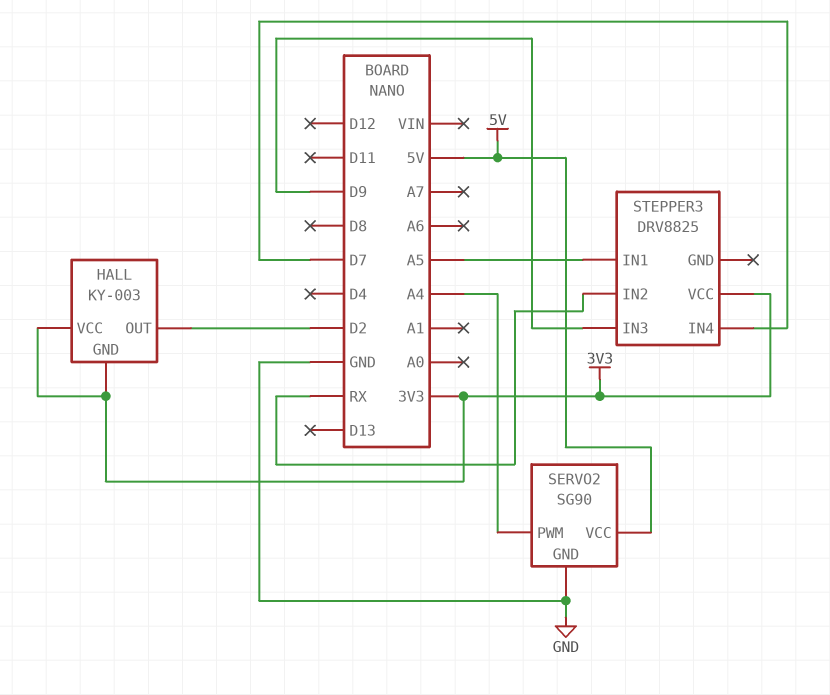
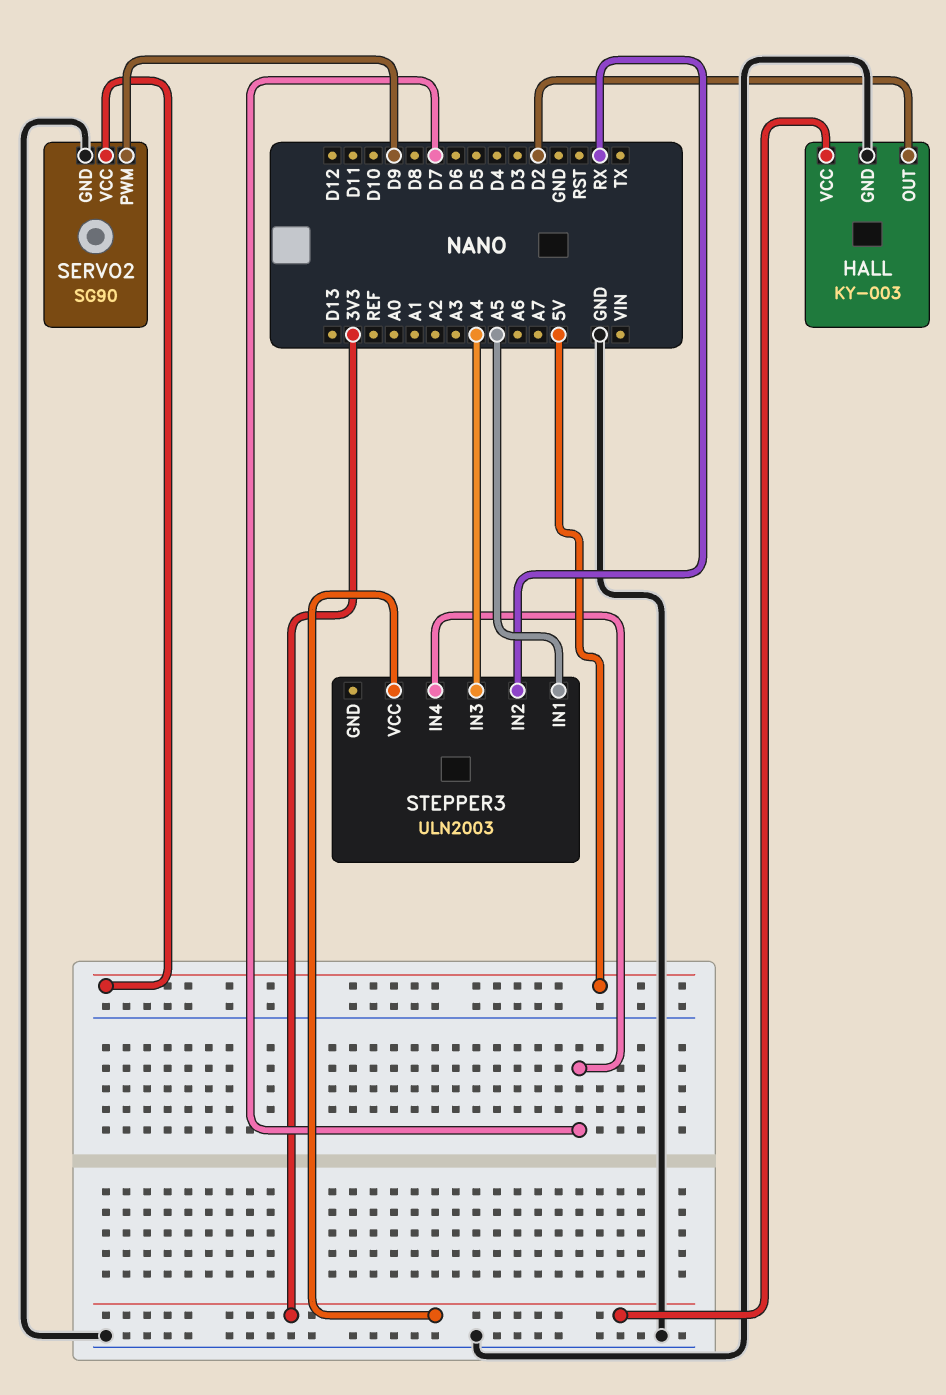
HALL pin GND: 3V3 -> GND
SERVO2 pin PWM: A4 -> D9
STEPPER3: DRV8825 -> ULN2003
STEPPER3 pin IN3: D9 -> A4

